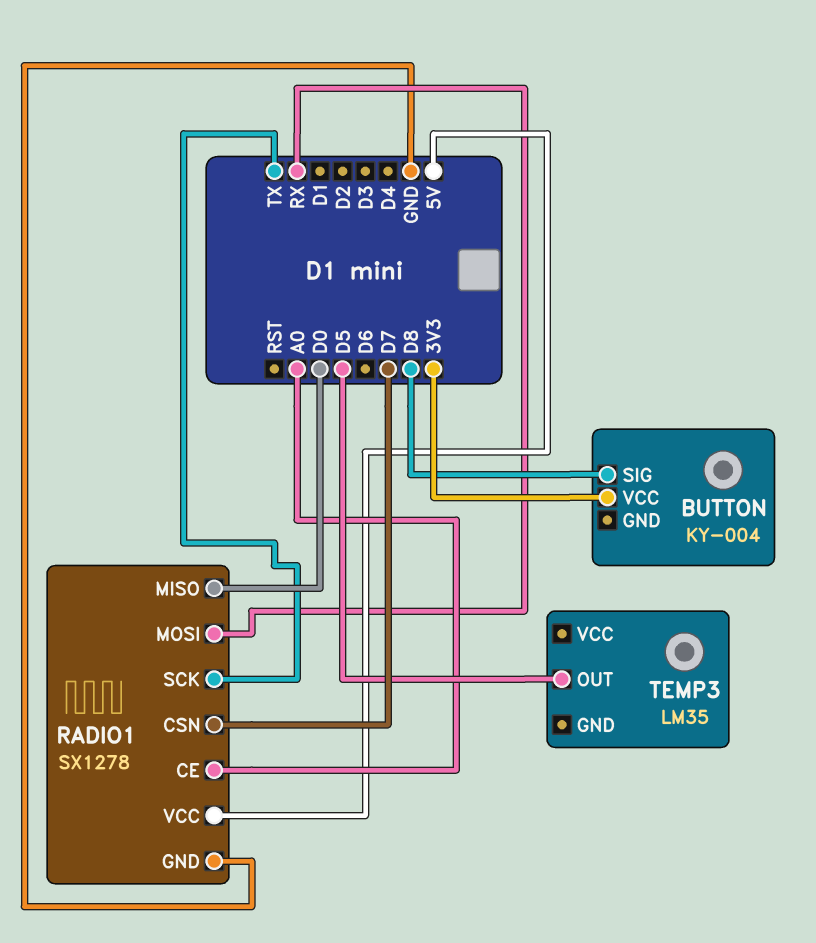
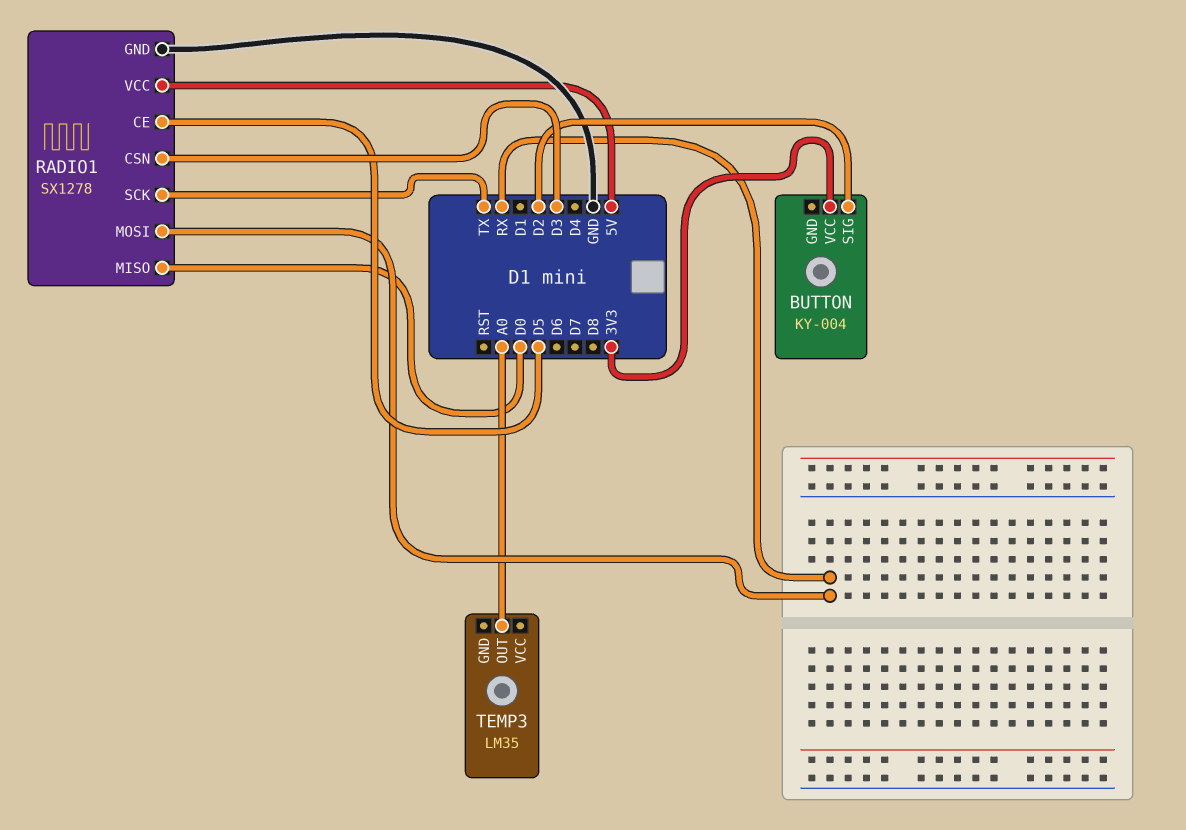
BUTTON pin SIG: D8 -> D2
RADIO1 pin CE: A0 -> D5
RADIO1 pin CSN: D7 -> D3
TEMP3 pin OUT: D5 -> A0

